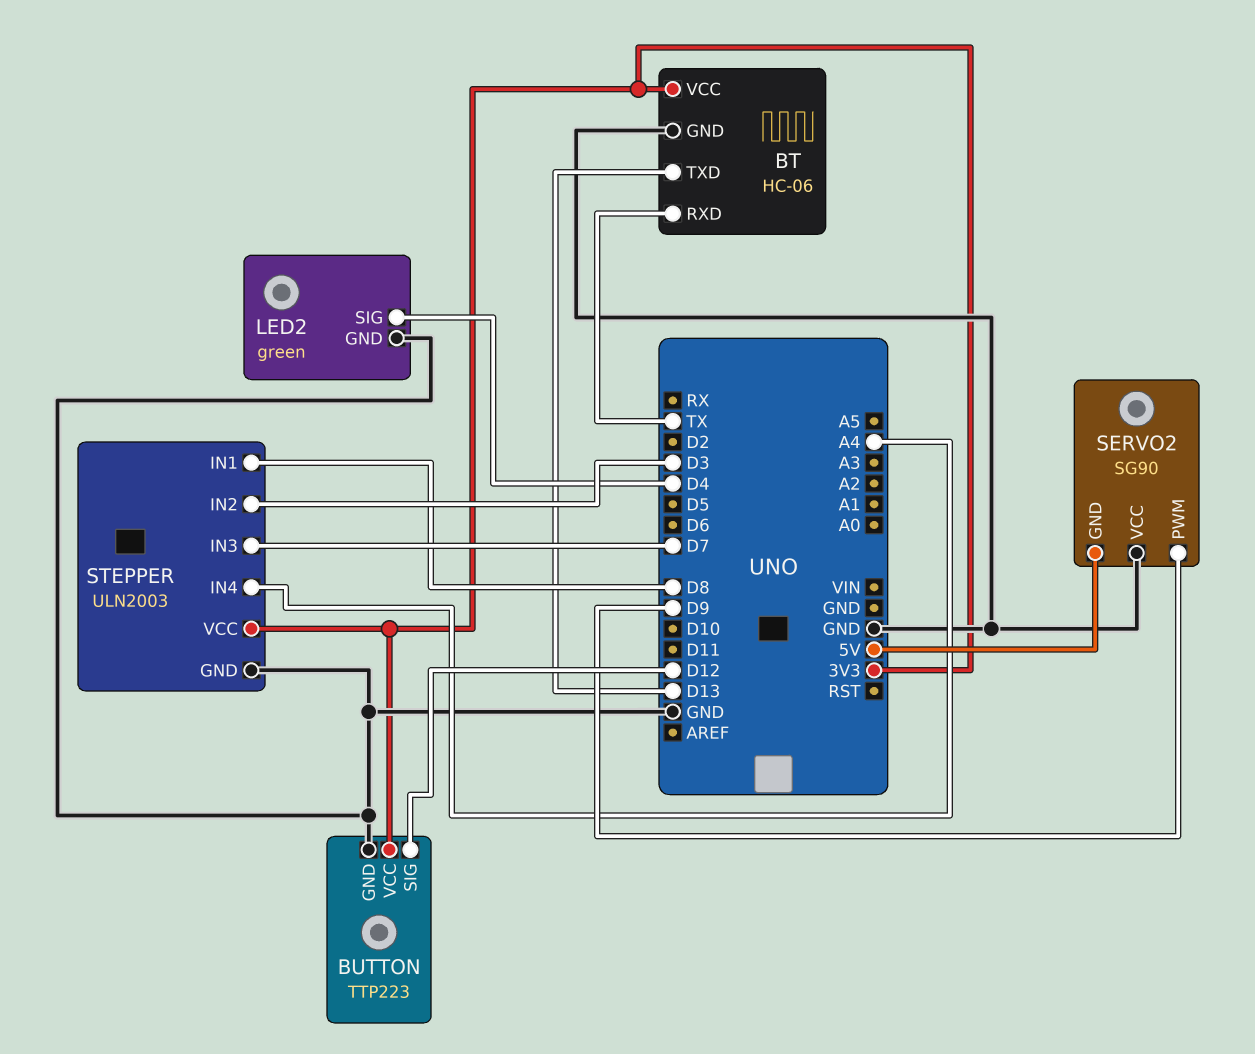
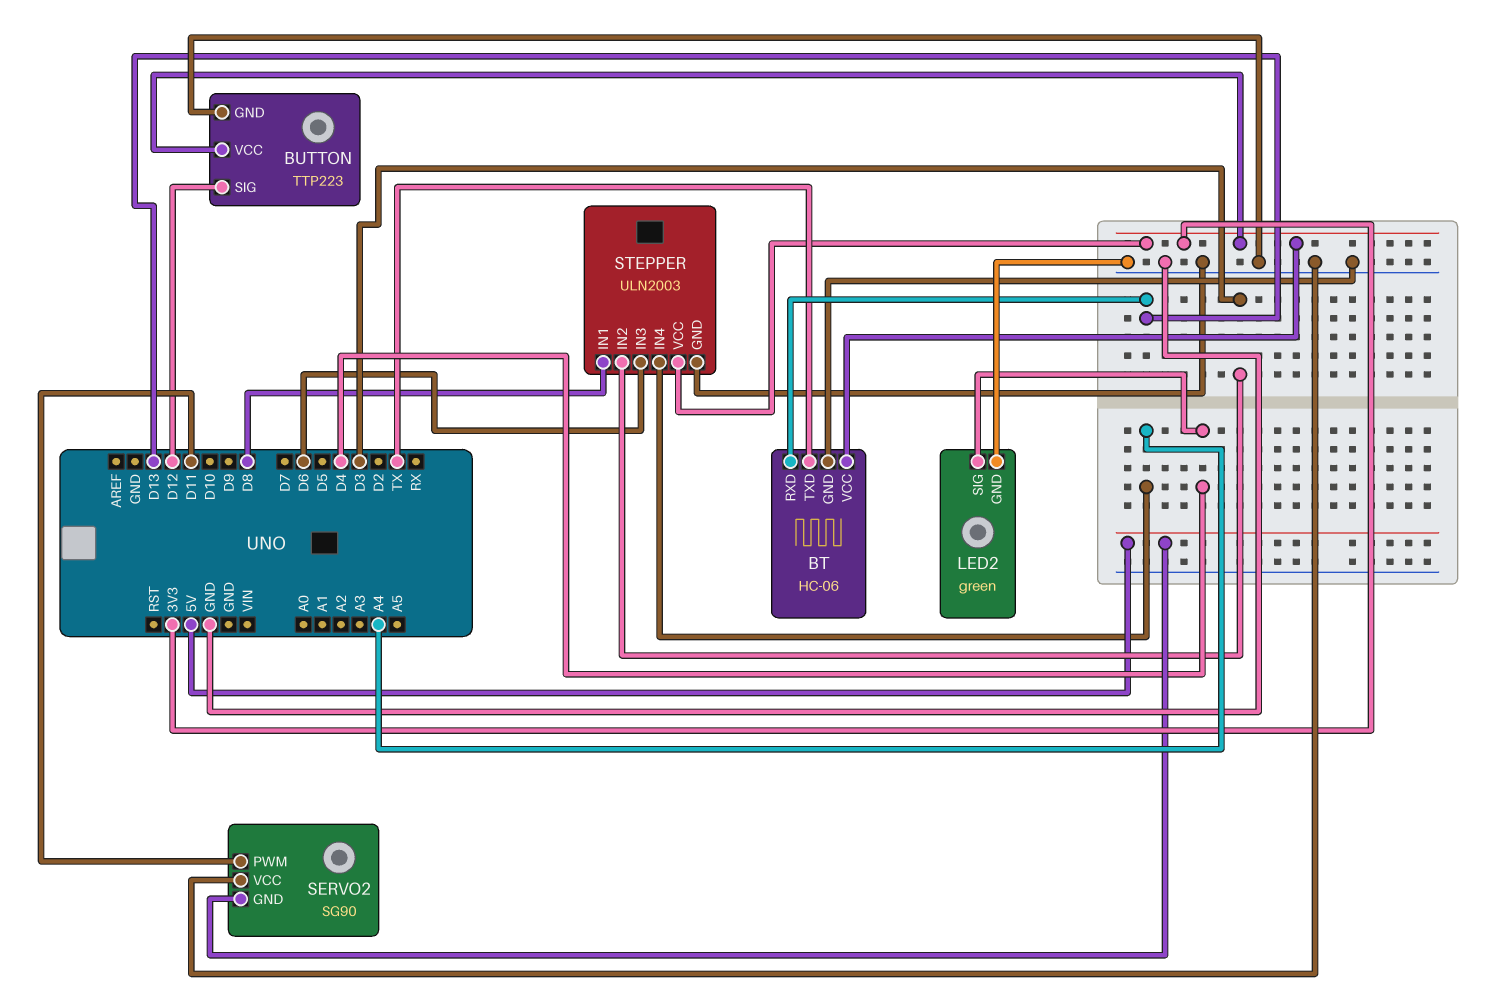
BT pin RXD: TX -> D13
BT pin TXD: D13 -> TX
SERVO2 pin PWM: D9 -> D11
STEPPER pin IN3: D7 -> D6

